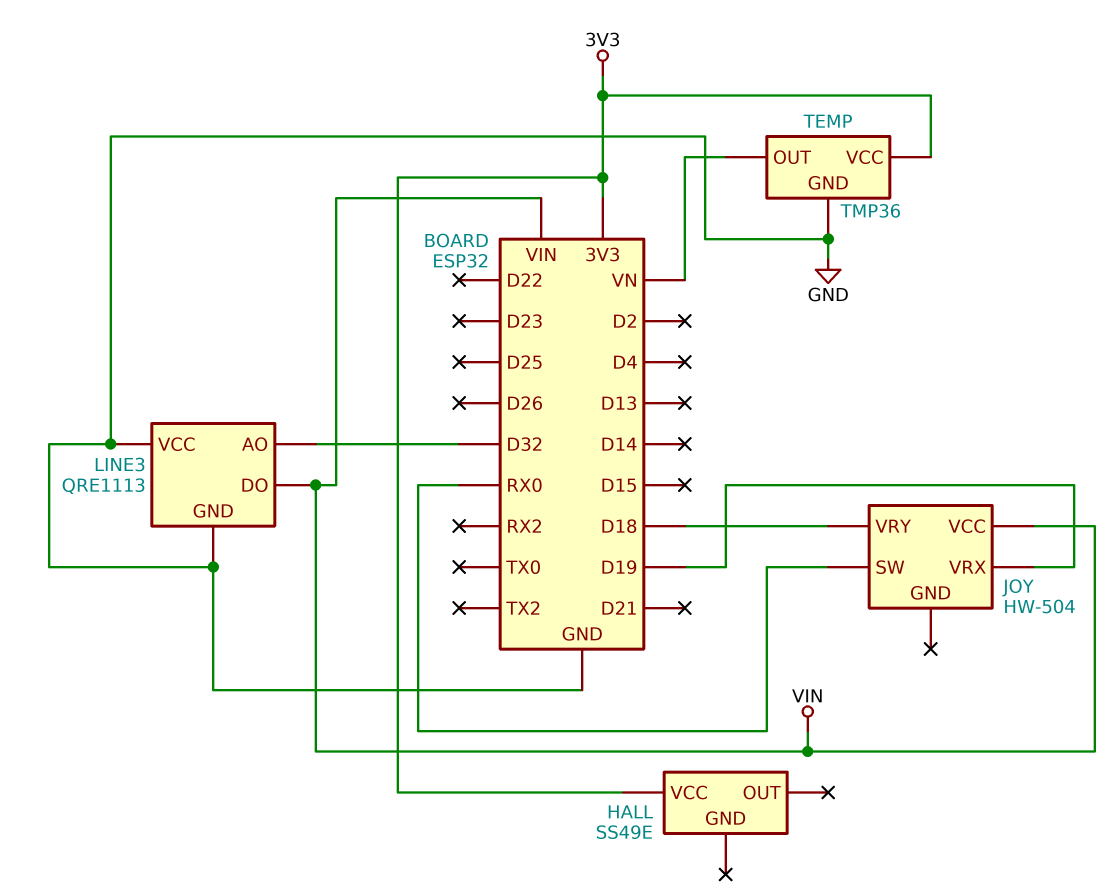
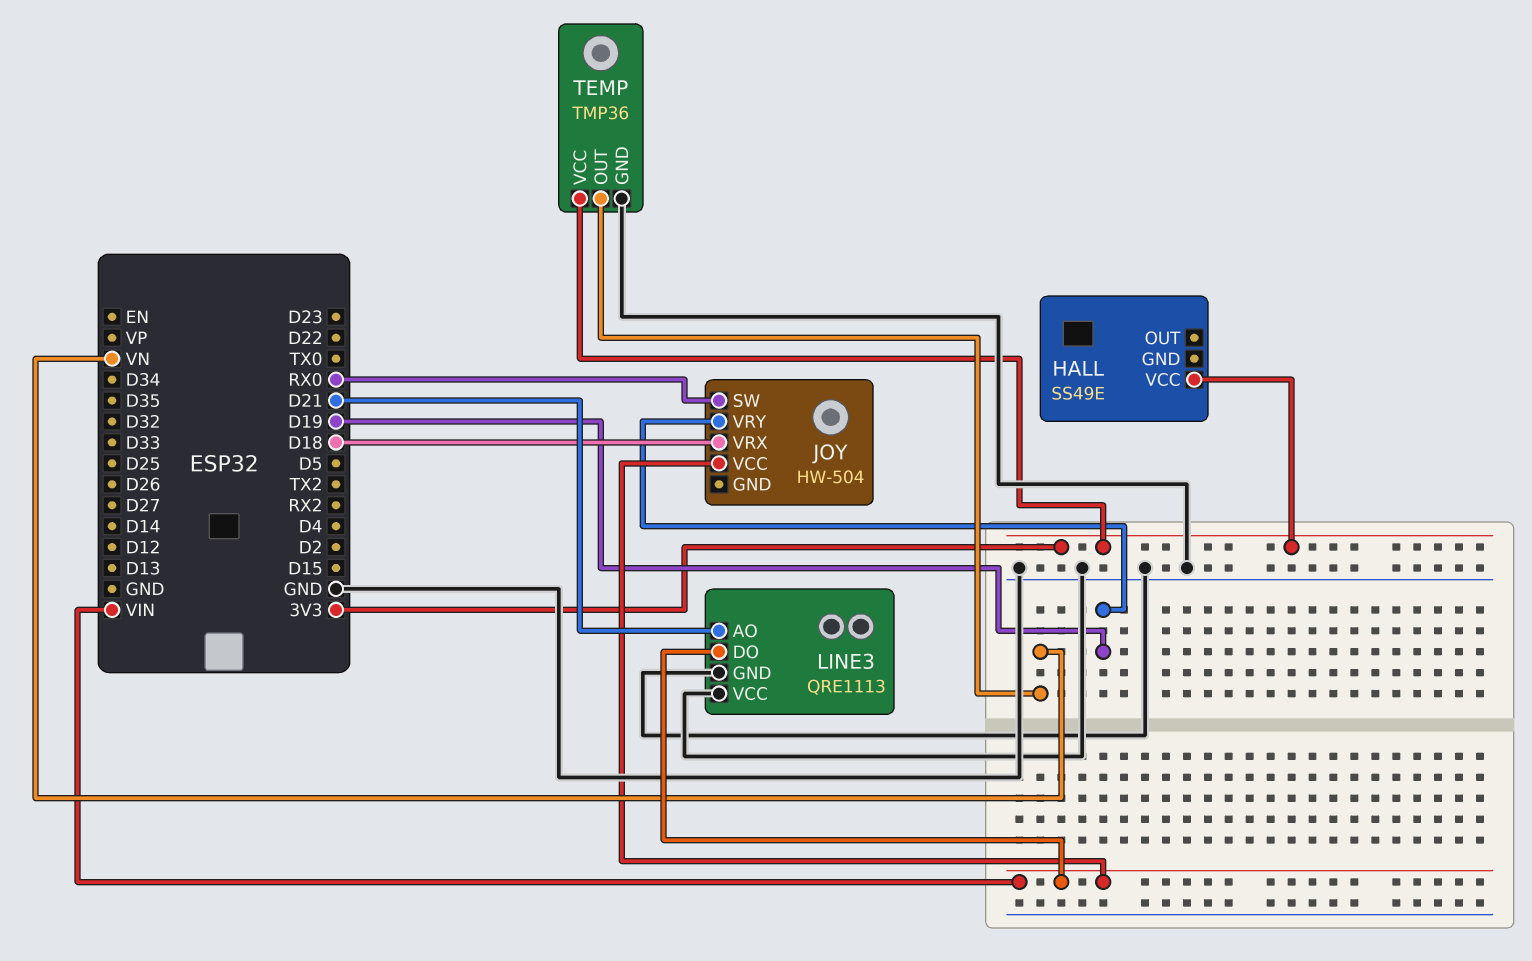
JOY pin VRX: D19 -> D18
JOY pin VRY: D18 -> D19
LINE3 pin AO: D32 -> D21

